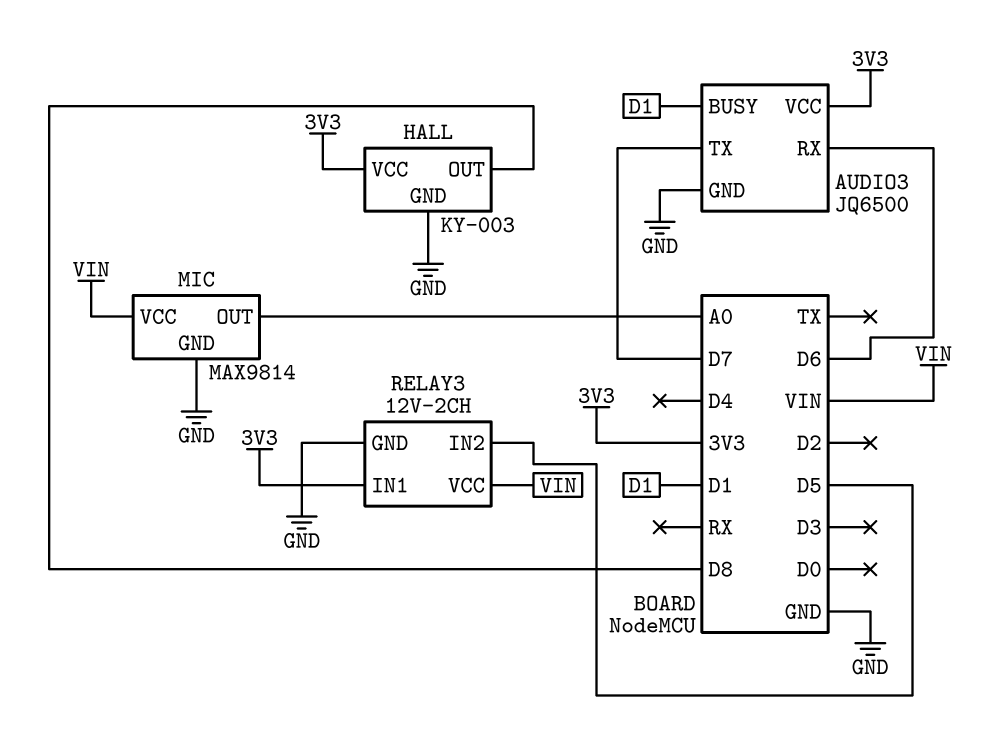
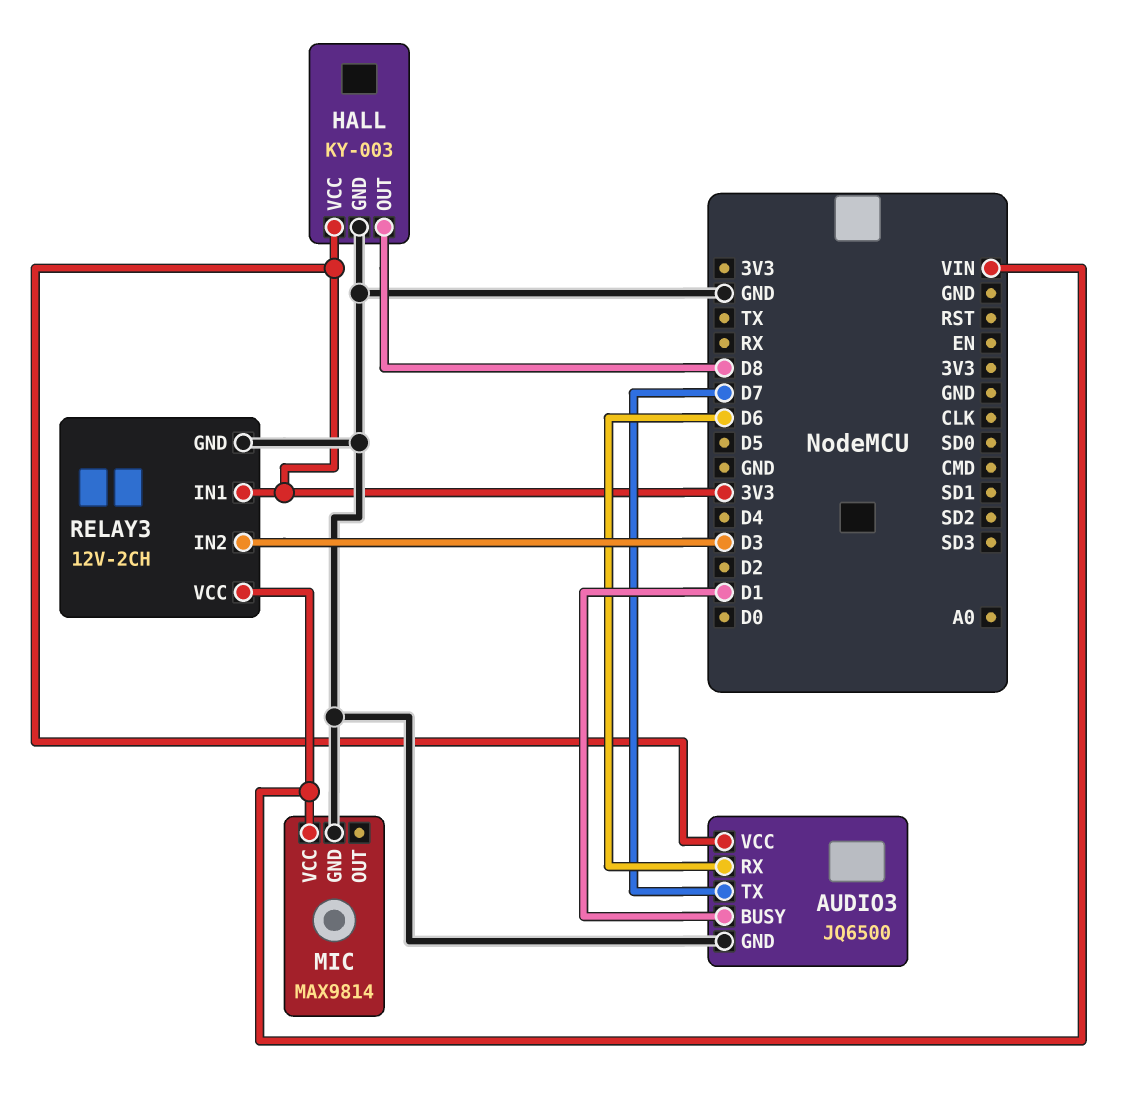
MIC pin OUT: A0 -> none
RELAY3 pin IN2: D5 -> D3

